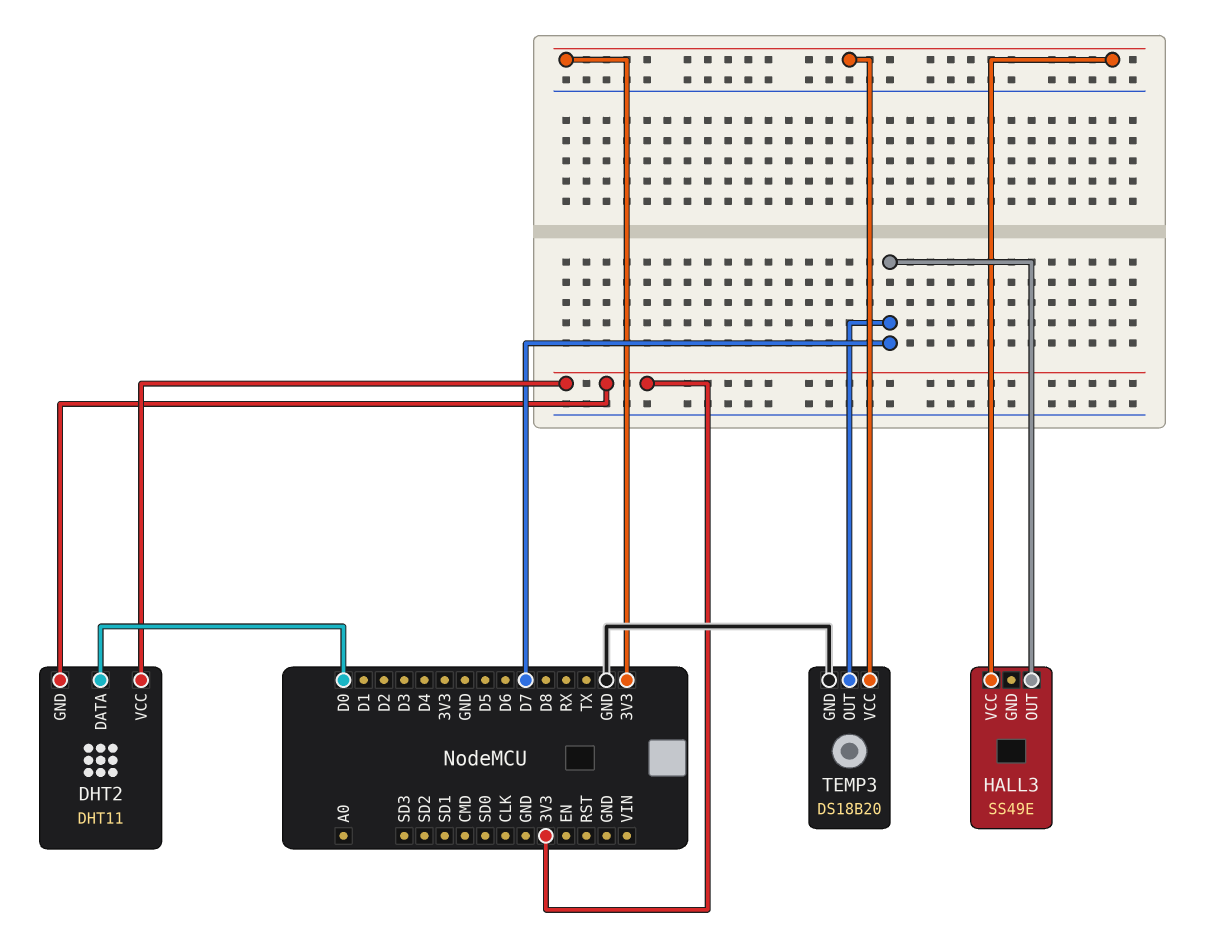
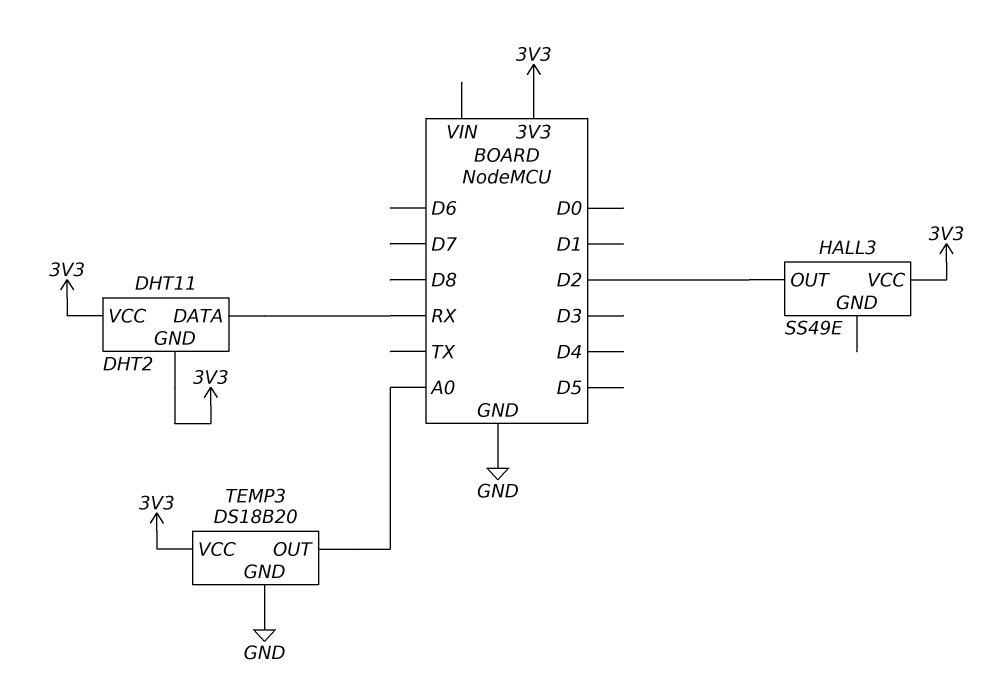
DHT2 pin DATA: D0 -> RX
HALL3 pin OUT: D7 -> D2
TEMP3 pin OUT: D7 -> A0

